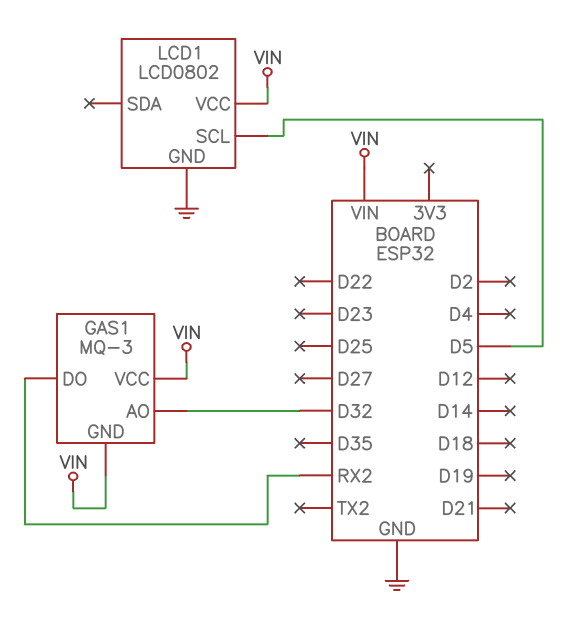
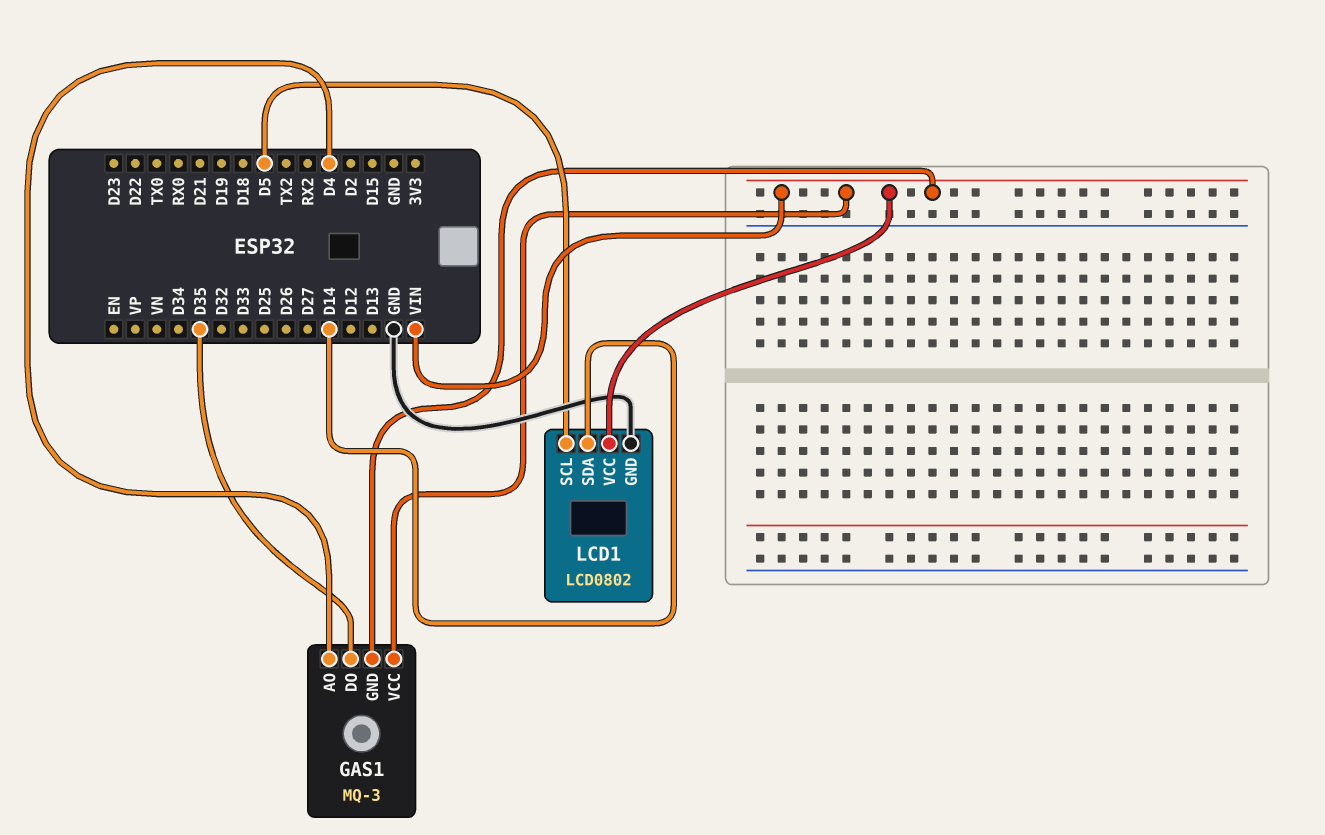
GAS1 pin AO: D32 -> D4
GAS1 pin DO: RX2 -> D35
LCD1 pin SDA: none -> D14

